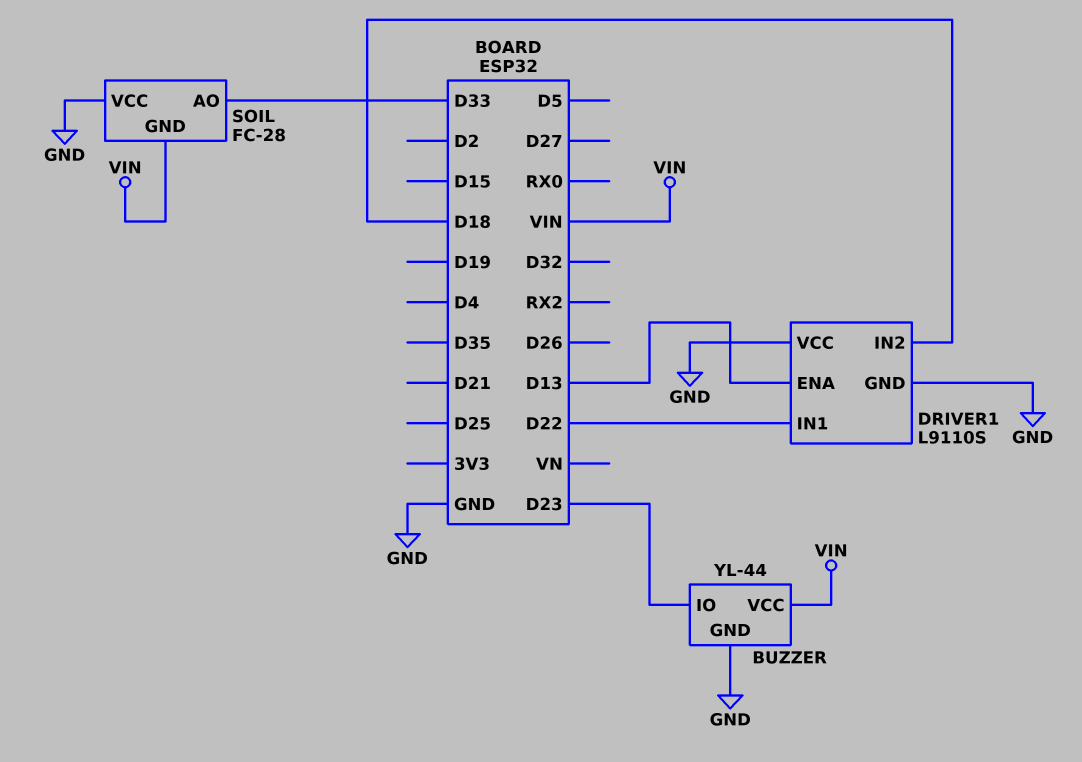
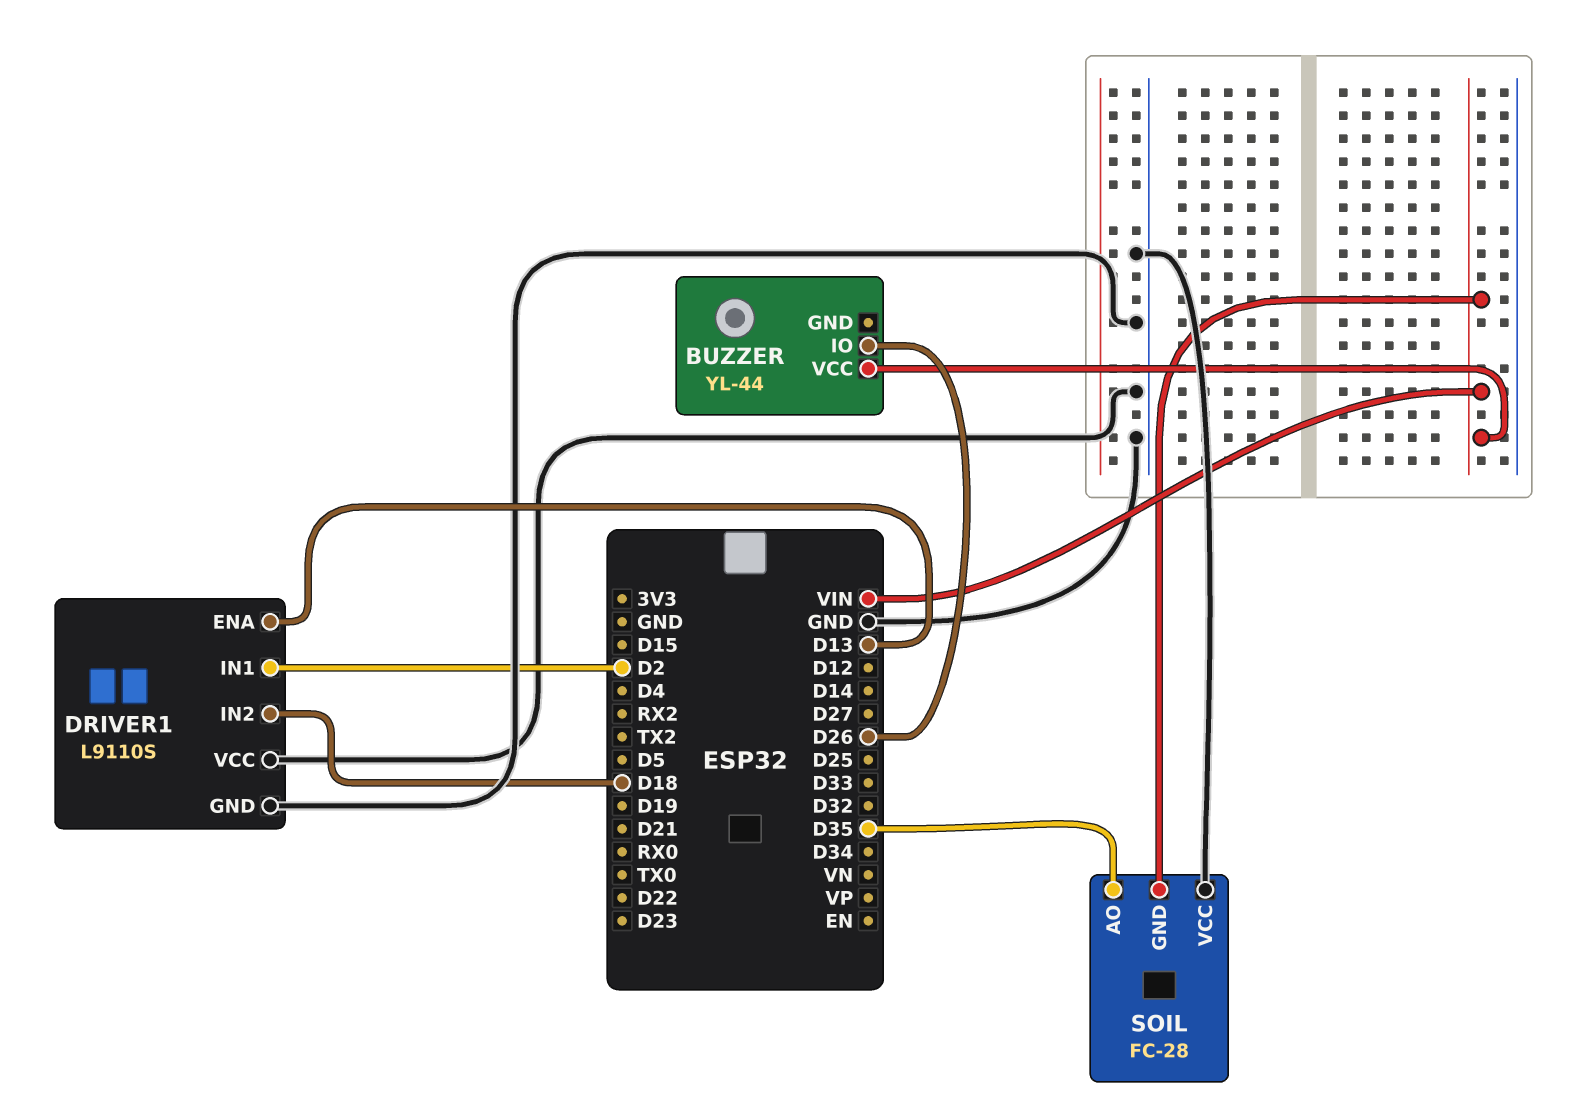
BUZZER pin GND: GND -> none
BUZZER pin IO: D23 -> D26
DRIVER1 pin IN1: D22 -> D2
SOIL pin AO: D33 -> D35

